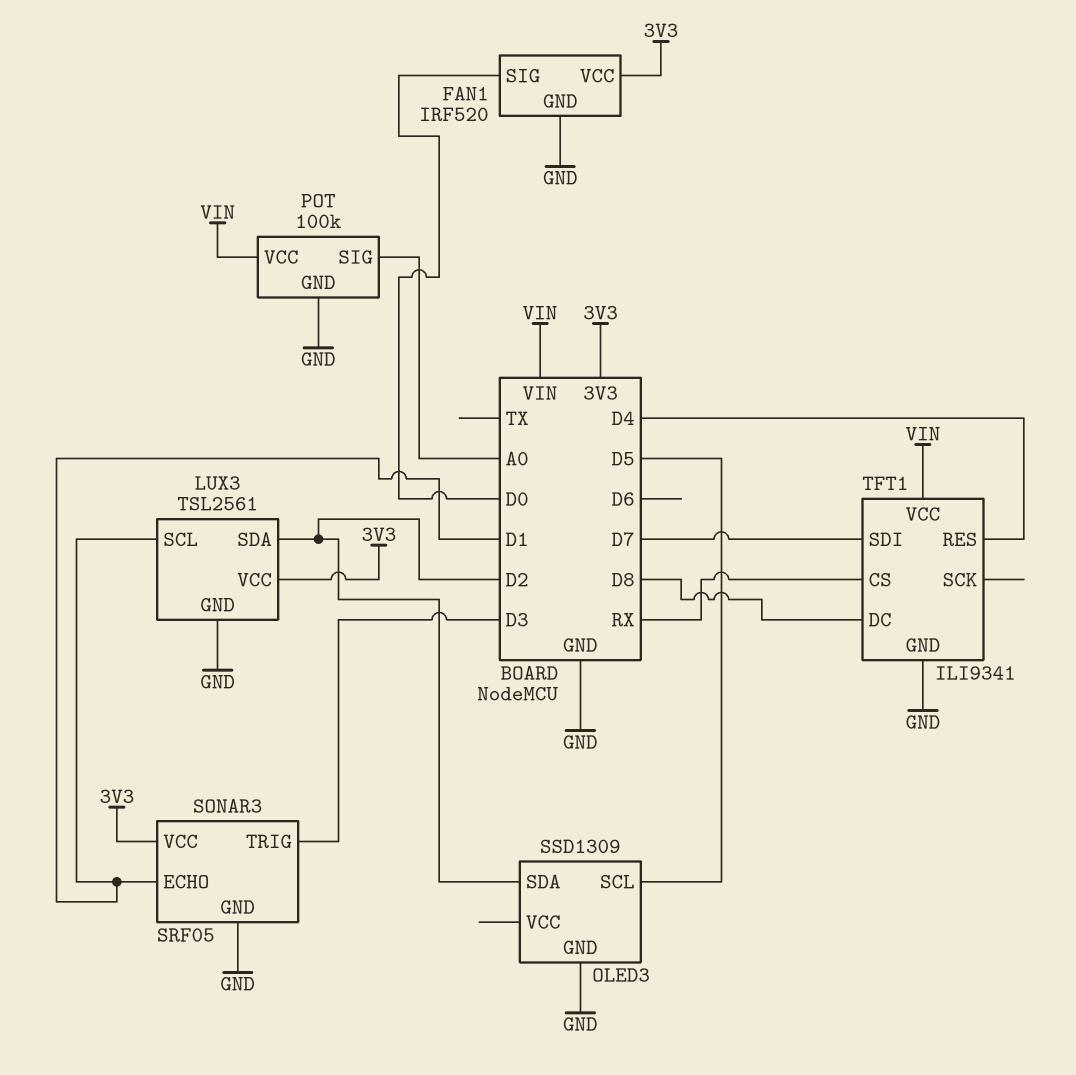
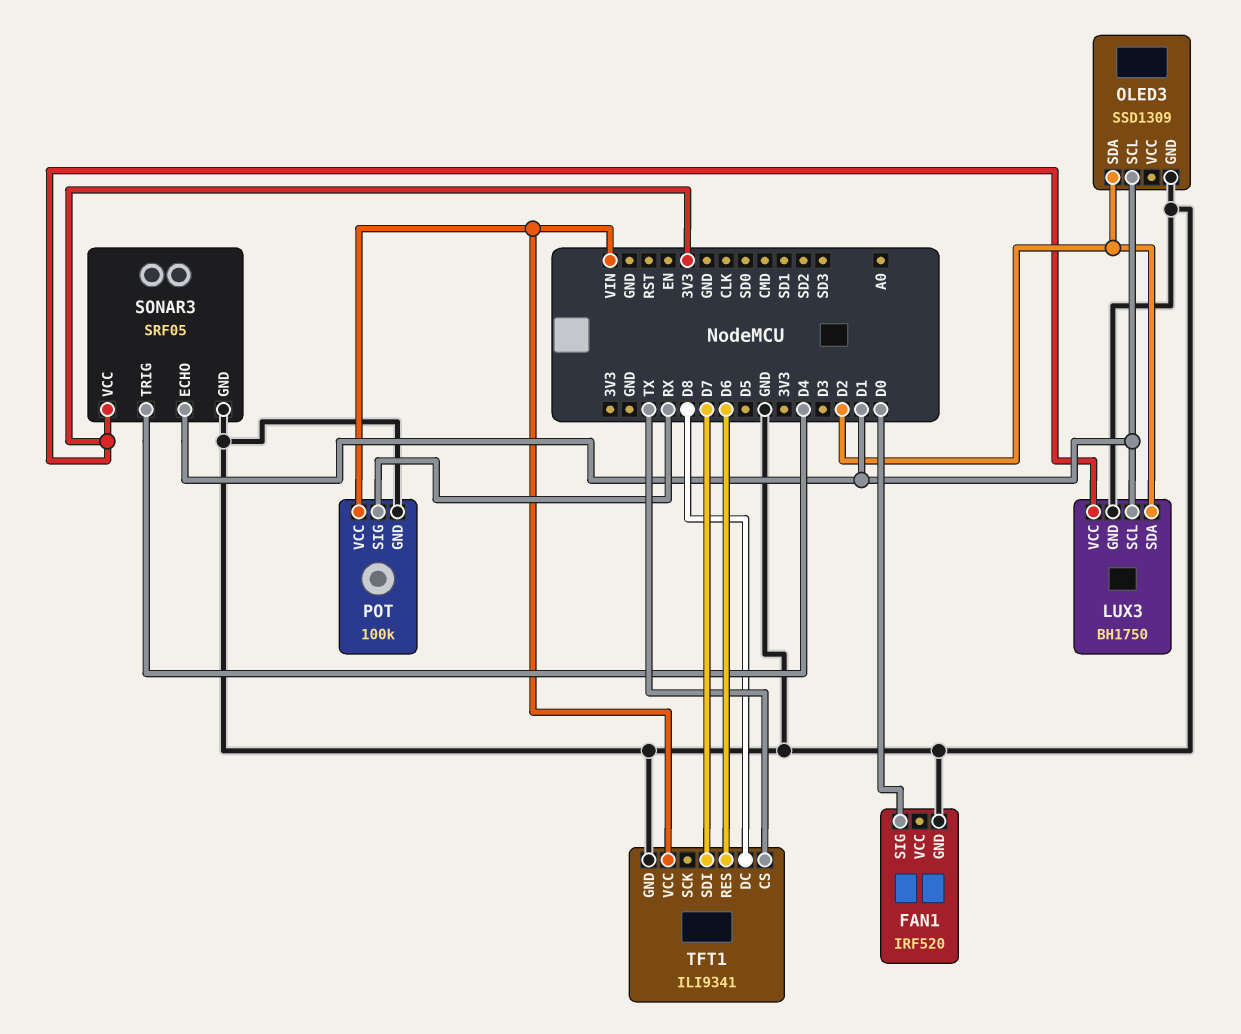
FAN1 pin VCC: 3V3 -> none
LUX3: TSL2561 -> BH1750
OLED3 pin SCL: D5 -> D1
POT pin SIG: A0 -> RX
SONAR3 pin TRIG: D3 -> D4
TFT1 pin CS: RX -> TX
TFT1 pin RES: D4 -> D6

